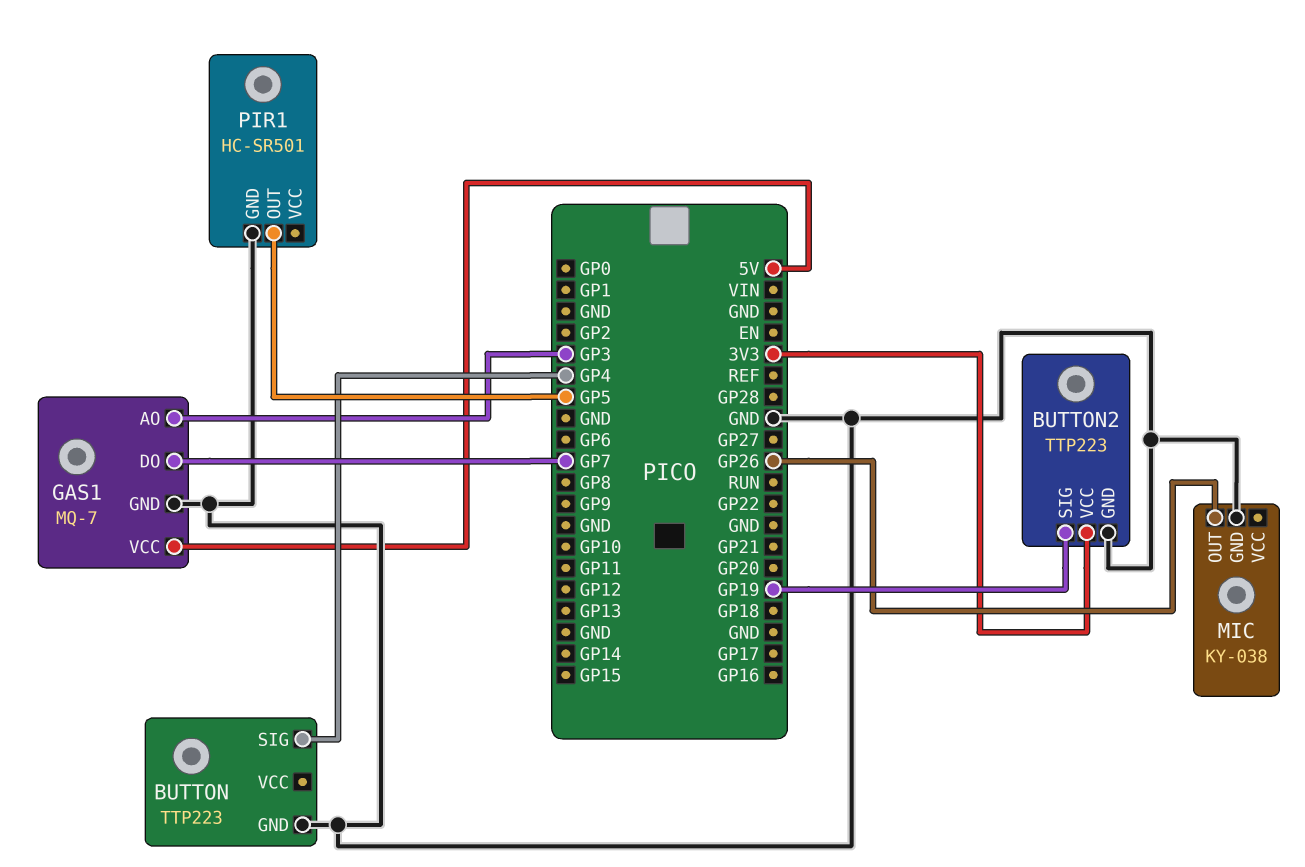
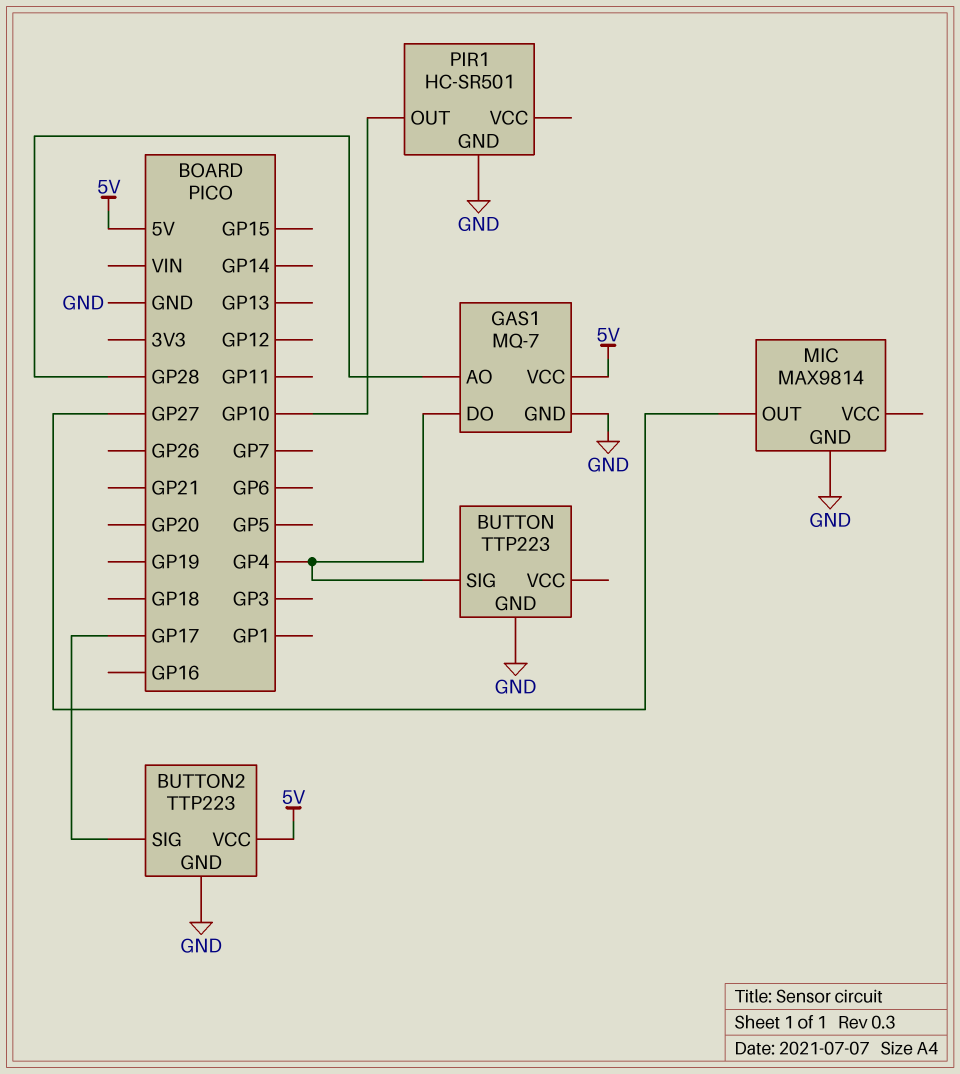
BUTTON2 pin SIG: GP19 -> GP17
BUTTON2 pin VCC: 3V3 -> 5V
GAS1 pin AO: GP3 -> GP28
GAS1 pin DO: GP7 -> GP4
MIC: KY-038 -> MAX9814
MIC pin OUT: GP26 -> GP27
PIR1 pin OUT: GP5 -> GP10

